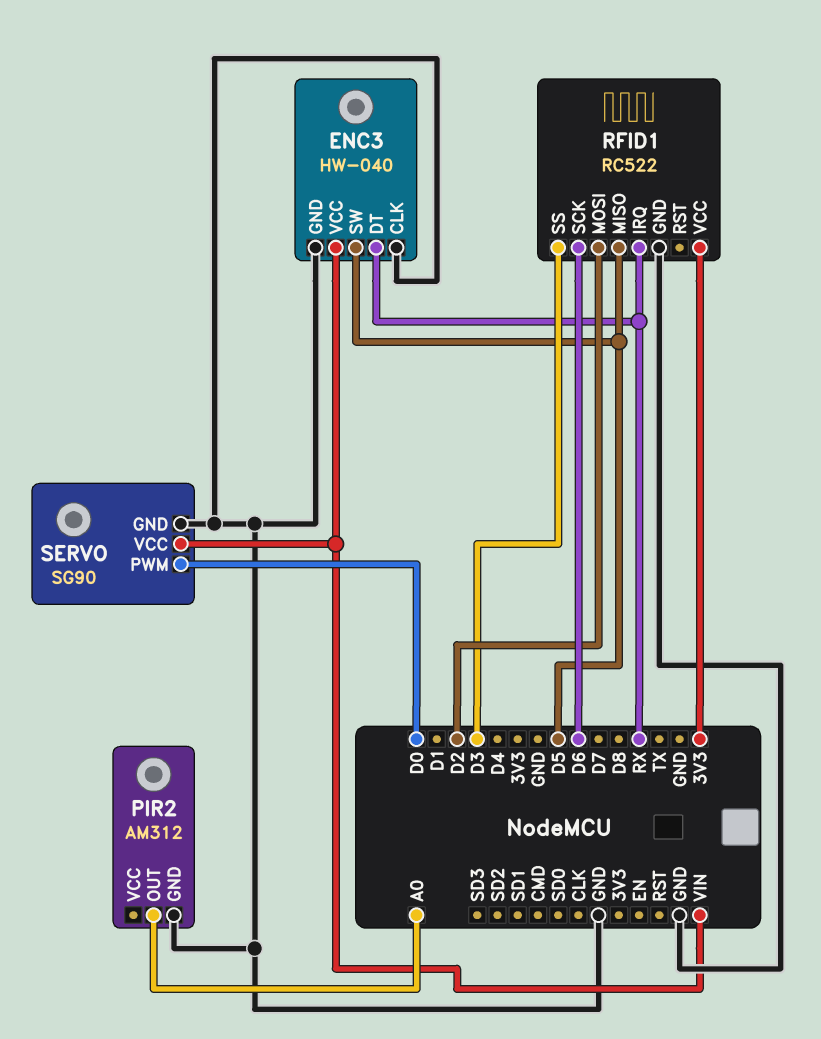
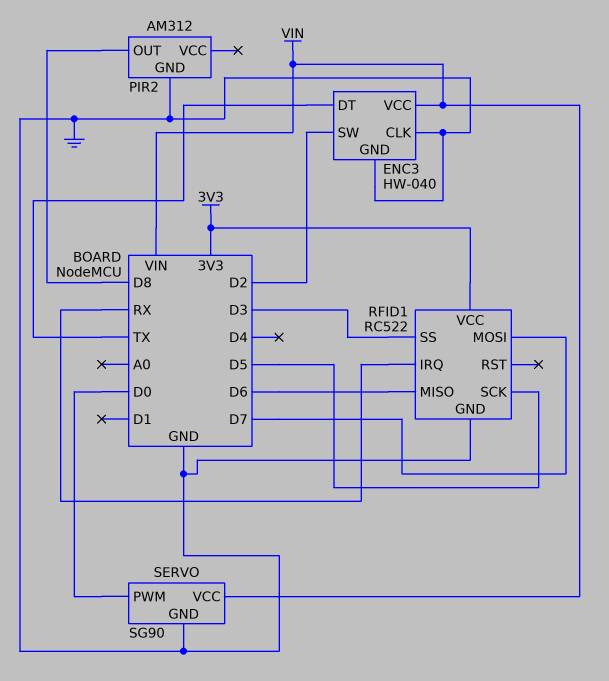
ENC3 pin DT: RX -> TX
ENC3 pin SW: D5 -> D2
PIR2 pin OUT: A0 -> D8
RFID1 pin MISO: D5 -> D6
RFID1 pin MOSI: D2 -> D7
RFID1 pin SCK: D6 -> D5

